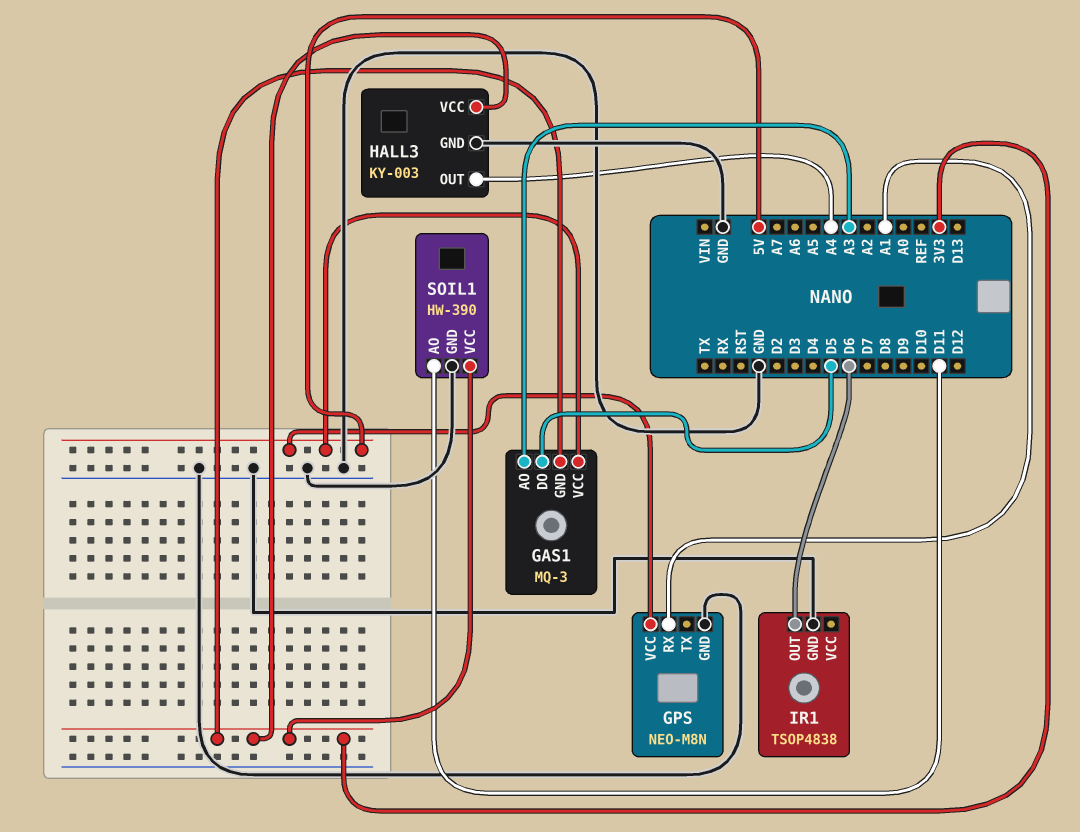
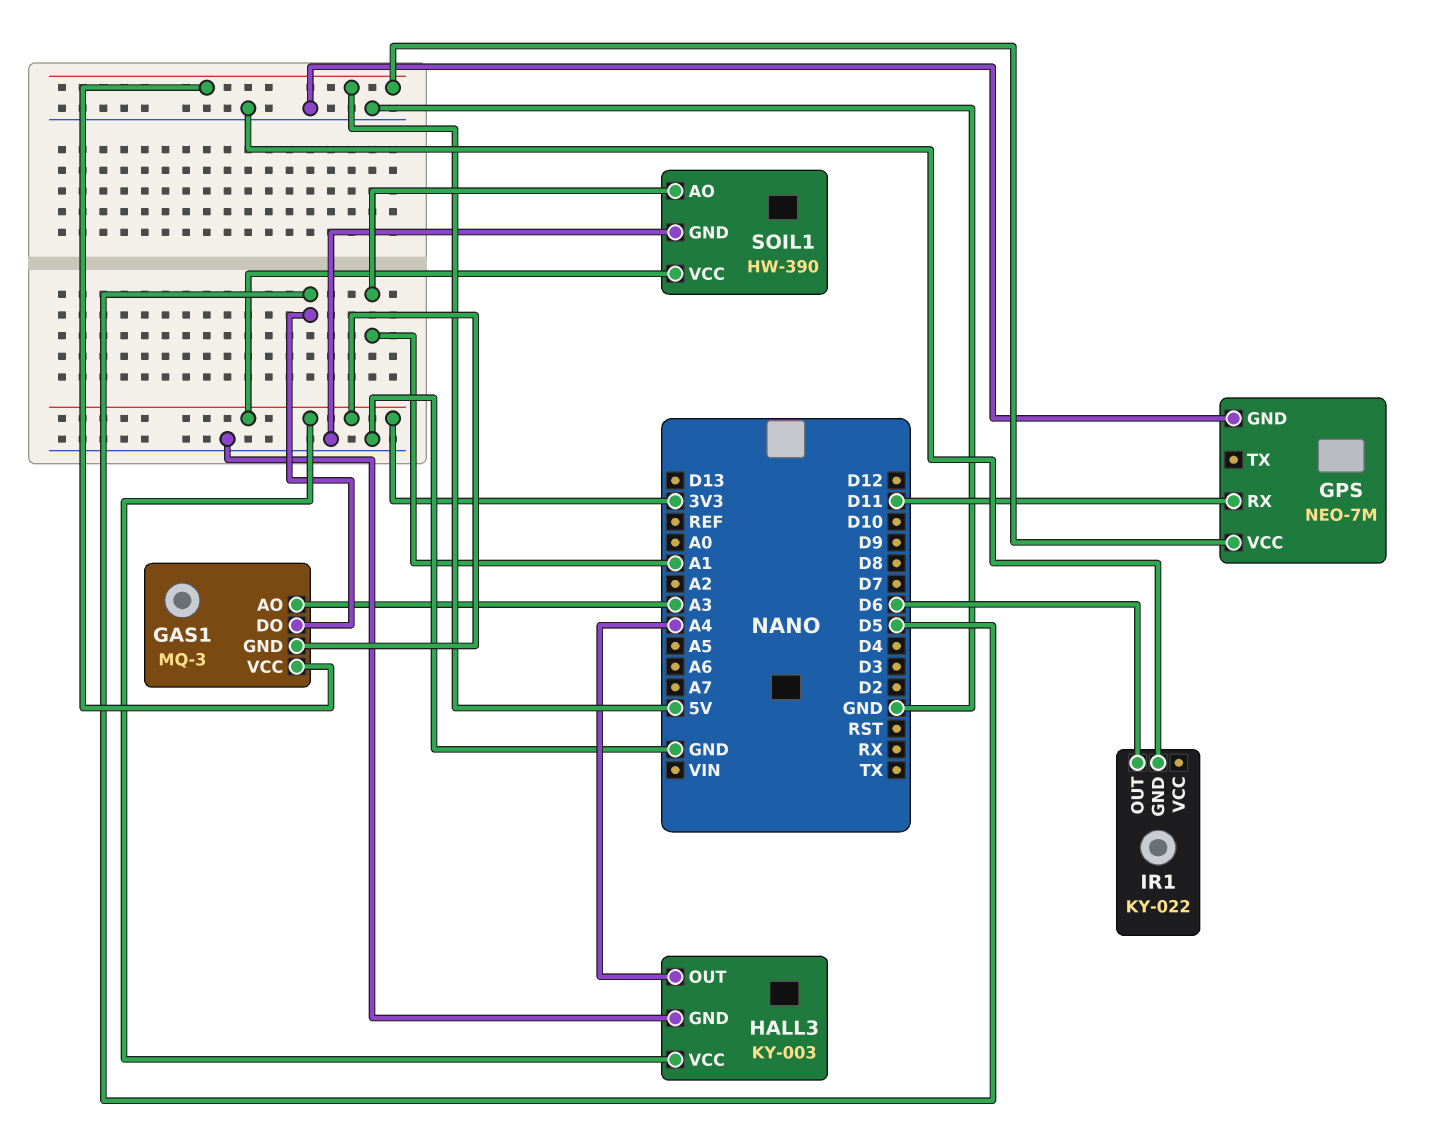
GPS: NEO-M8N -> NEO-7M
GPS pin RX: A1 -> D11
IR1: TSOP4838 -> KY-022
SOIL1 pin AO: D11 -> A1

